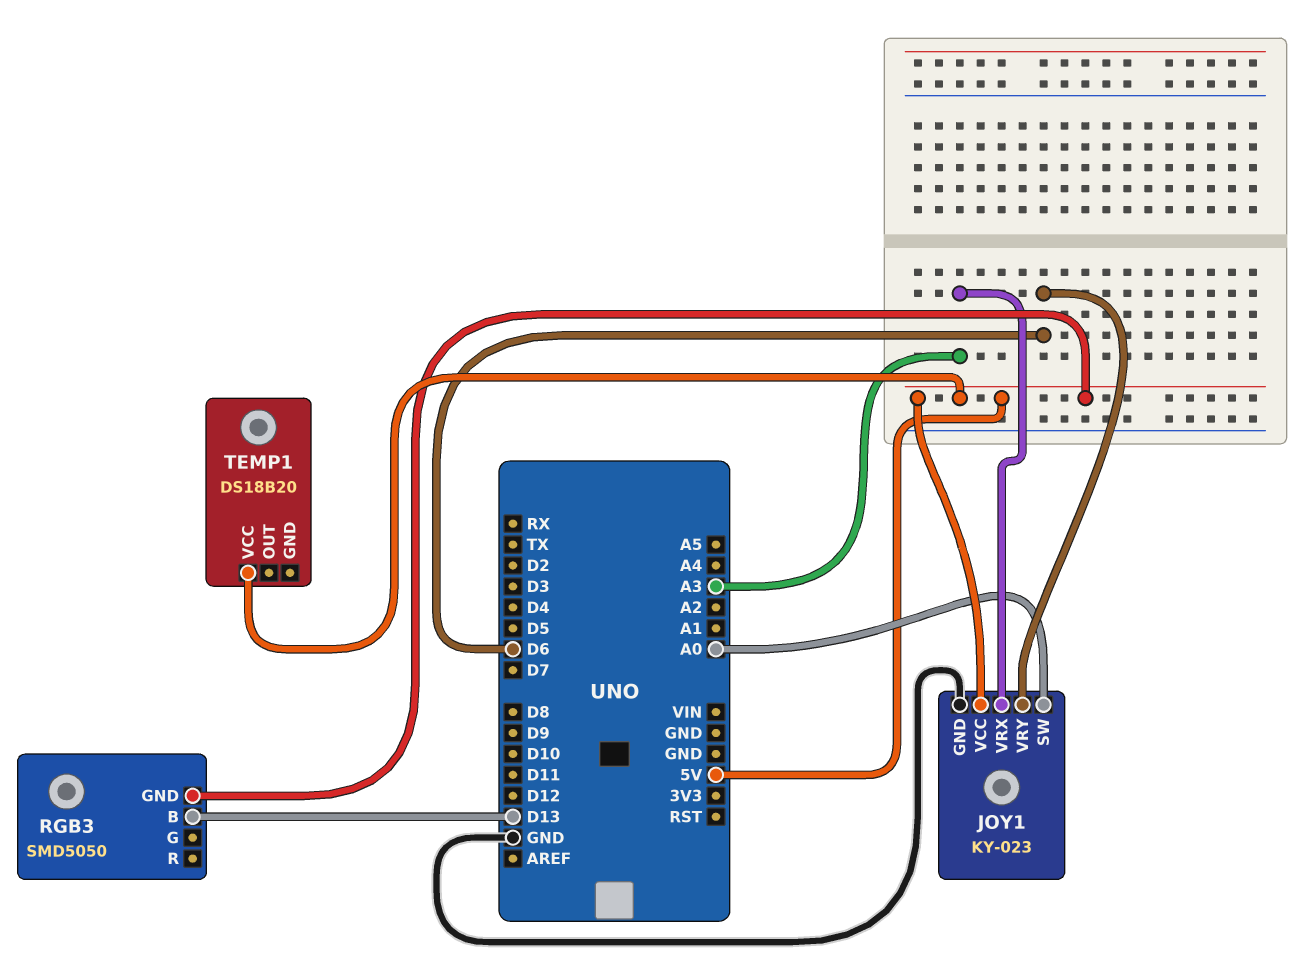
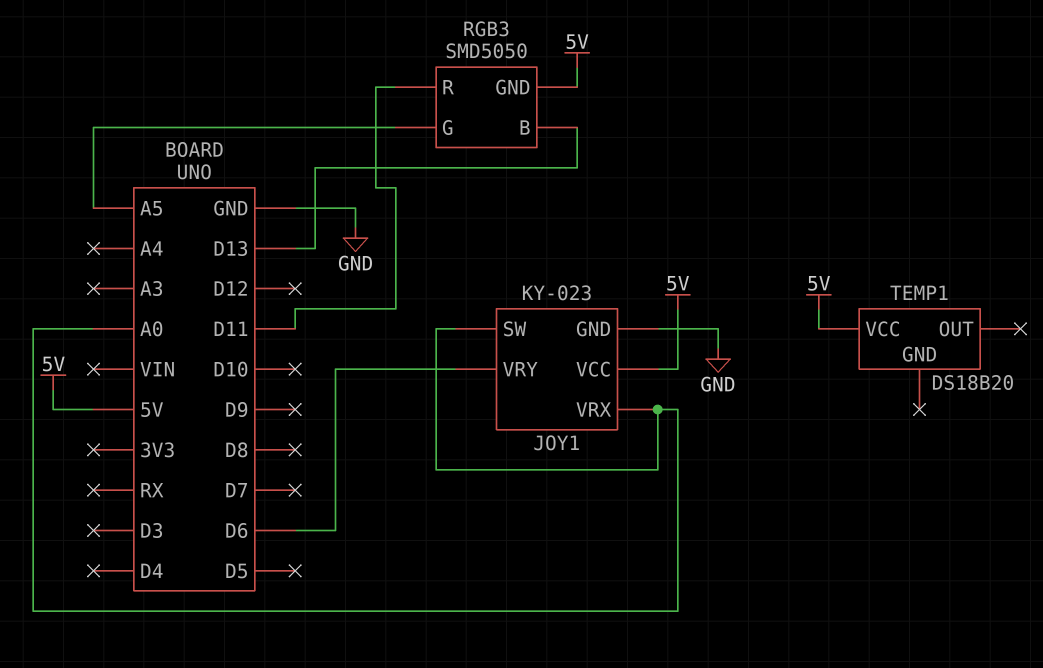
JOY1 pin VRX: A3 -> A0
RGB3 pin G: none -> A5
RGB3 pin R: none -> D11

